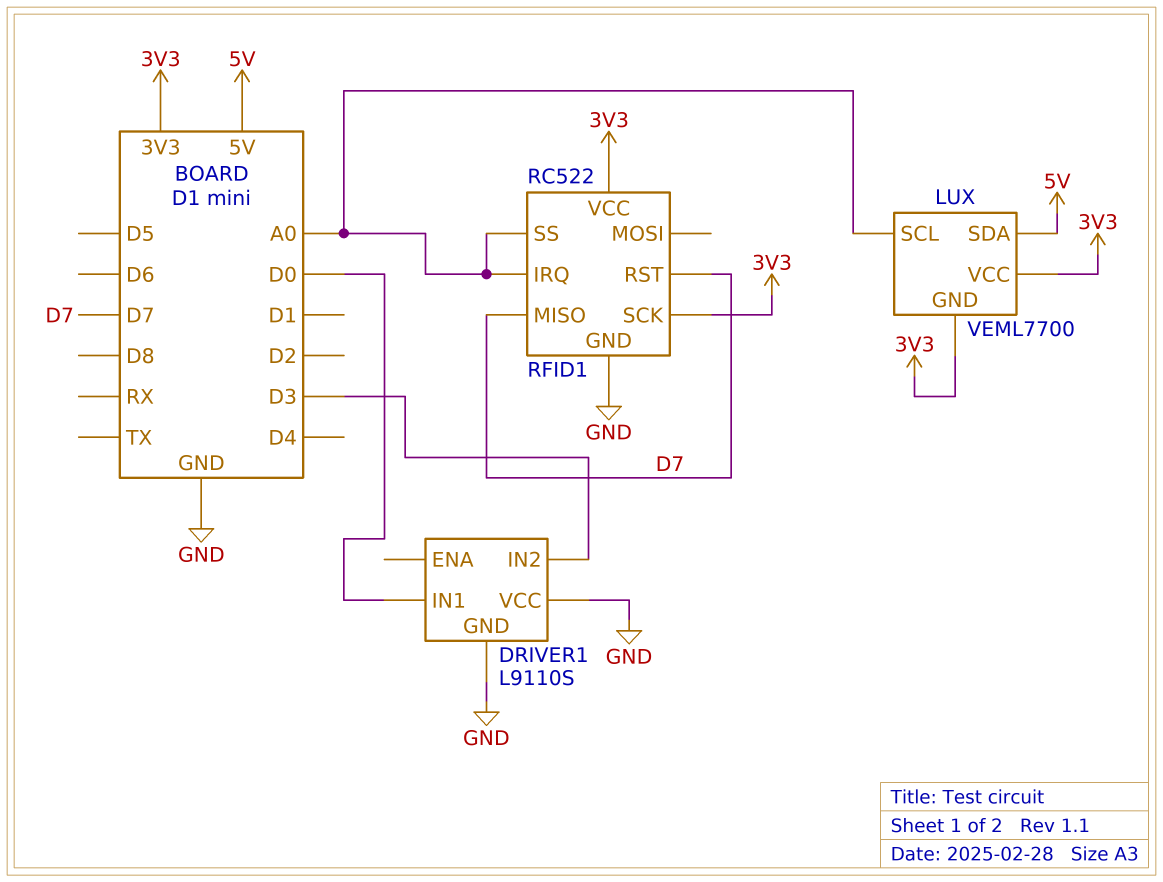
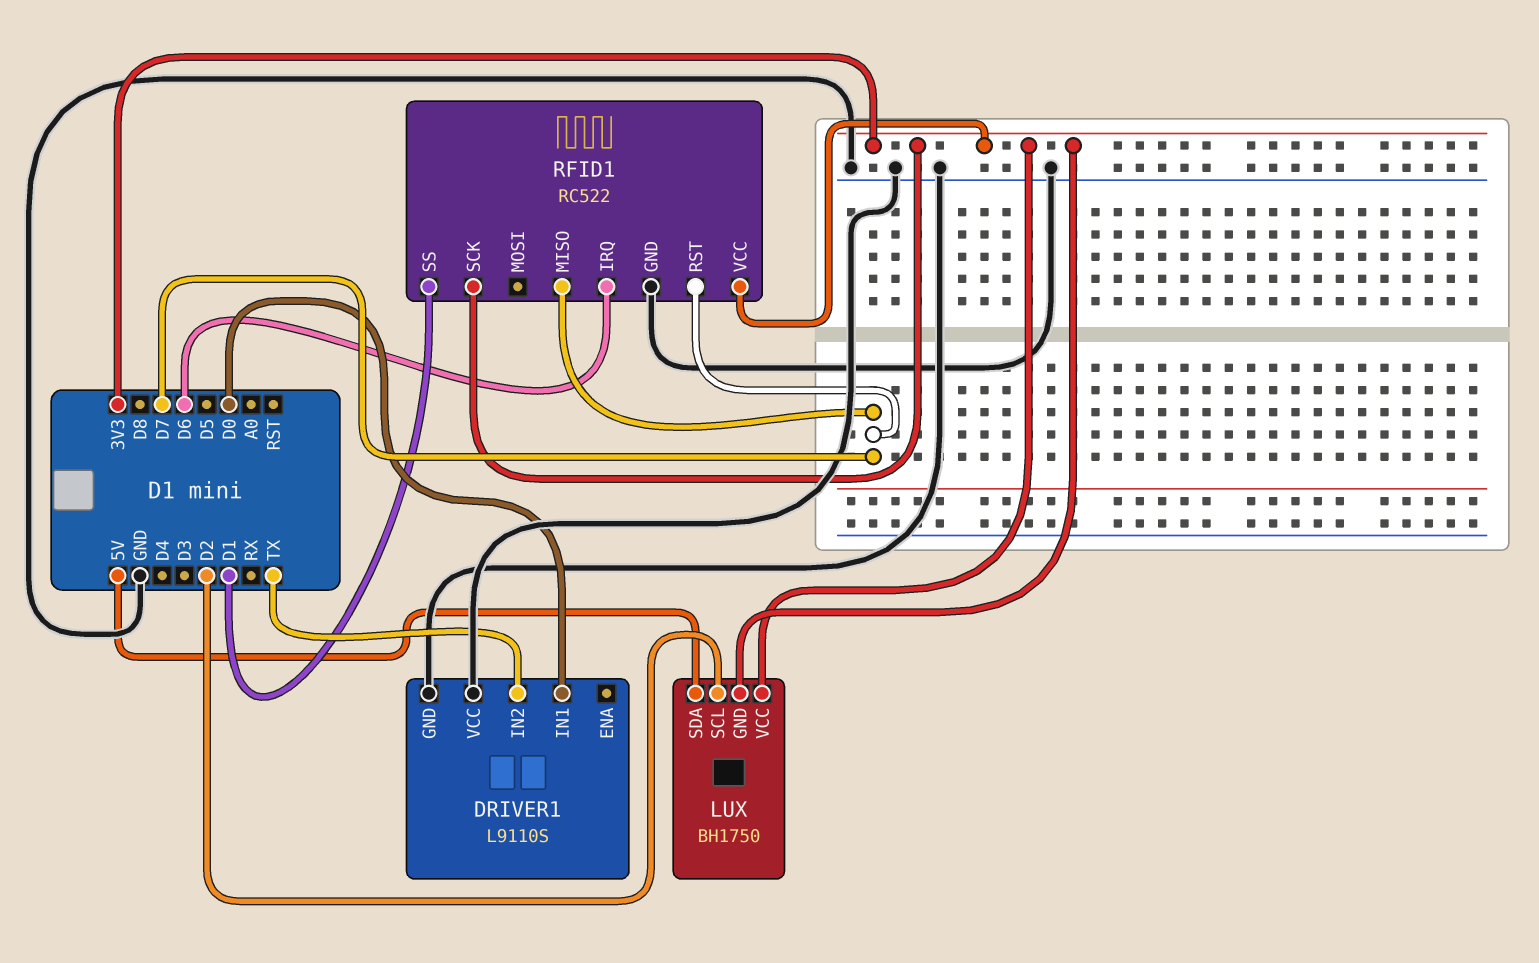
DRIVER1 pin IN2: D3 -> TX
LUX: VEML7700 -> BH1750
LUX pin SCL: A0 -> D2
RFID1 pin IRQ: A0 -> D6
RFID1 pin SS: A0 -> D1

